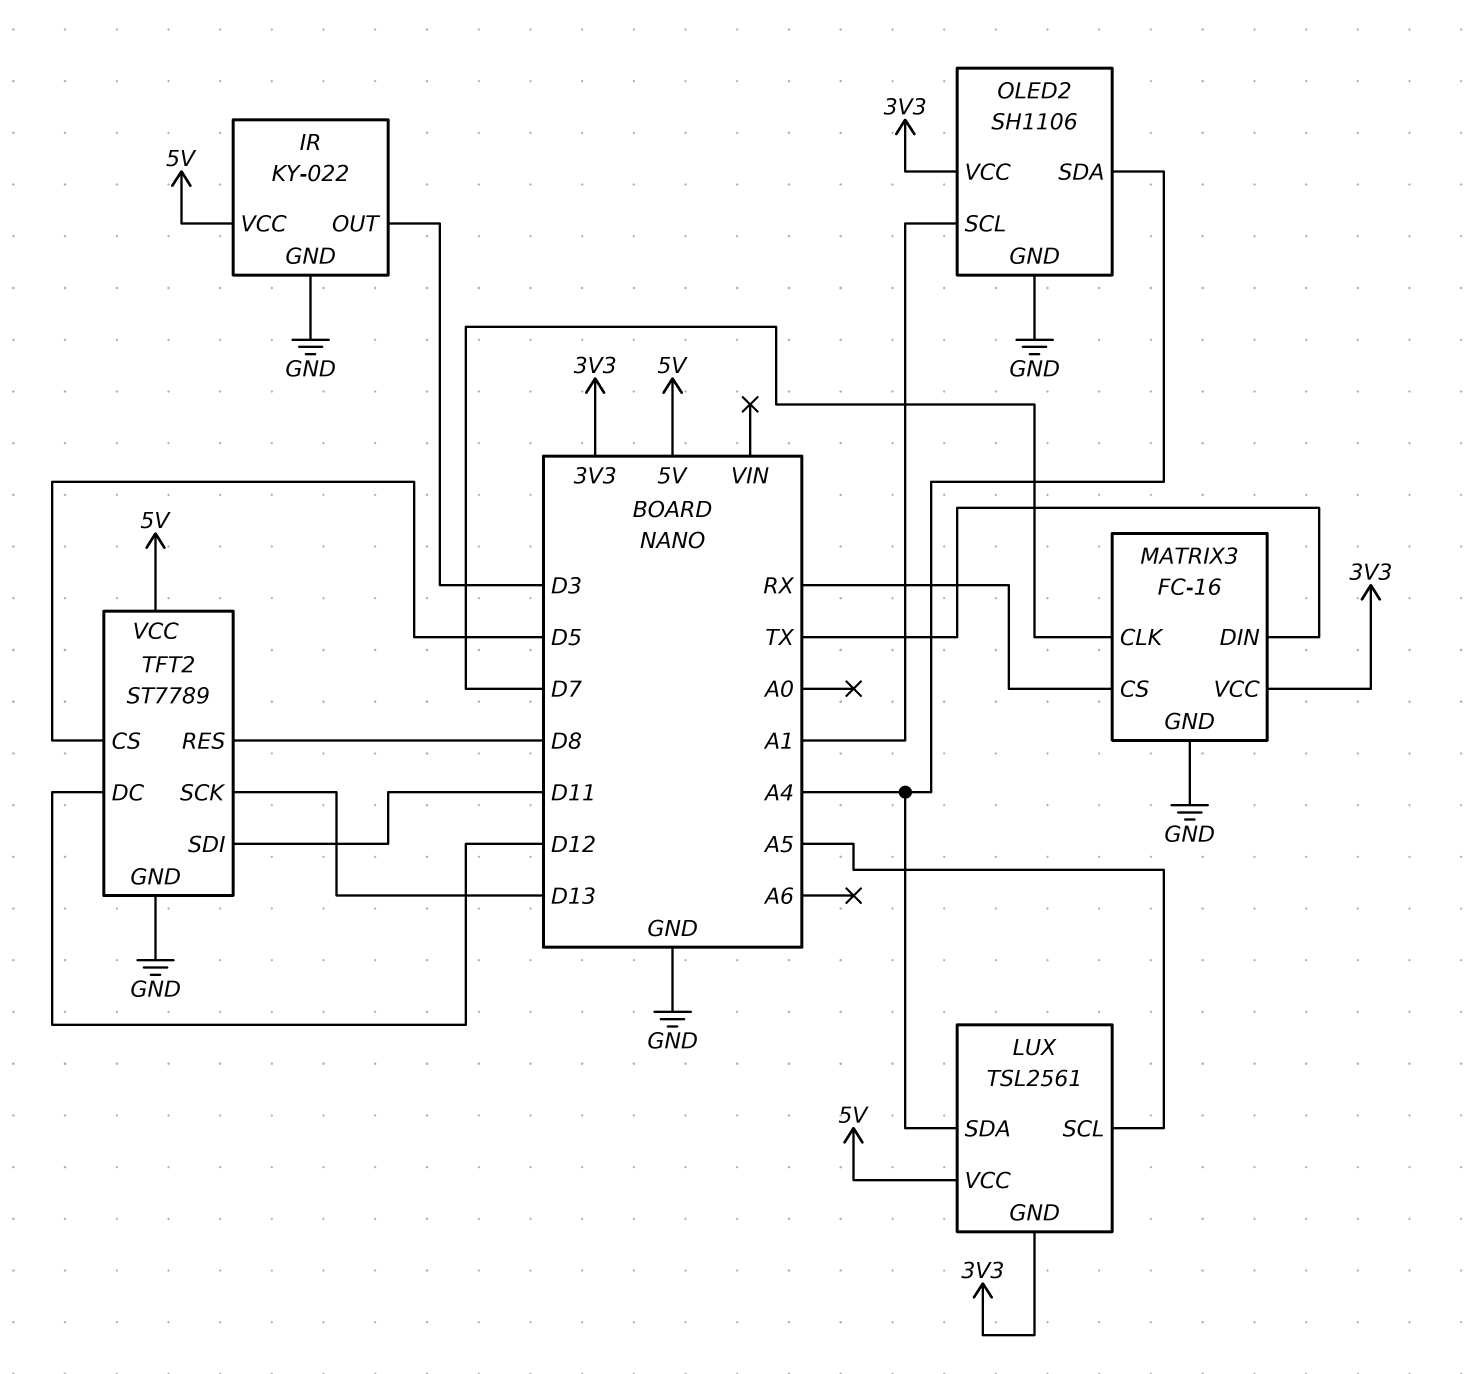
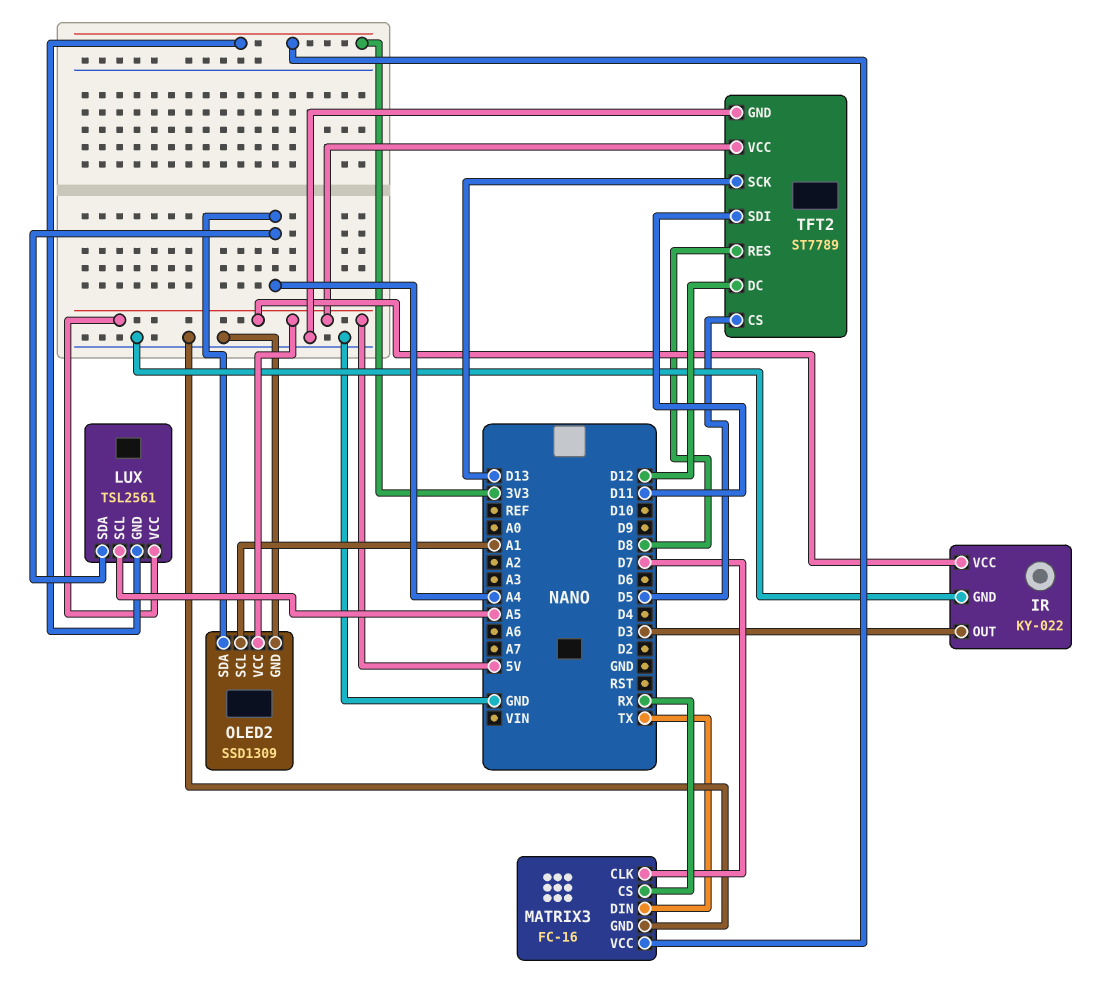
OLED2: SH1106 -> SSD1309
OLED2 pin VCC: 3V3 -> 5V

